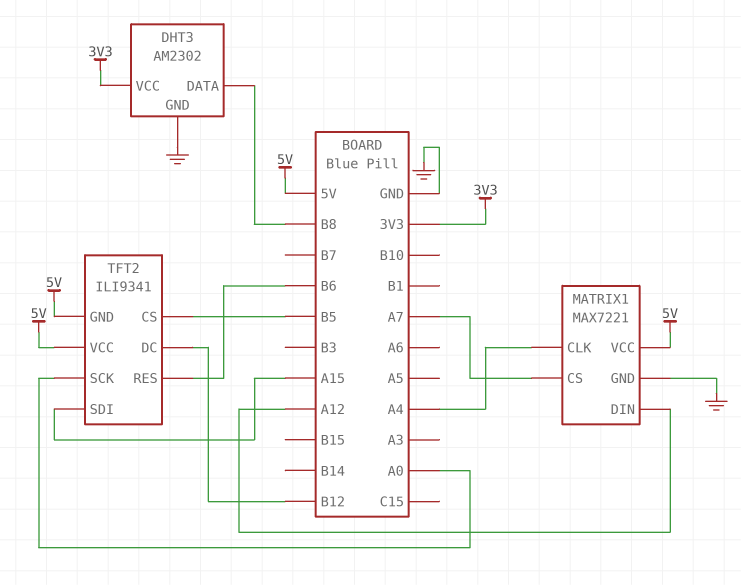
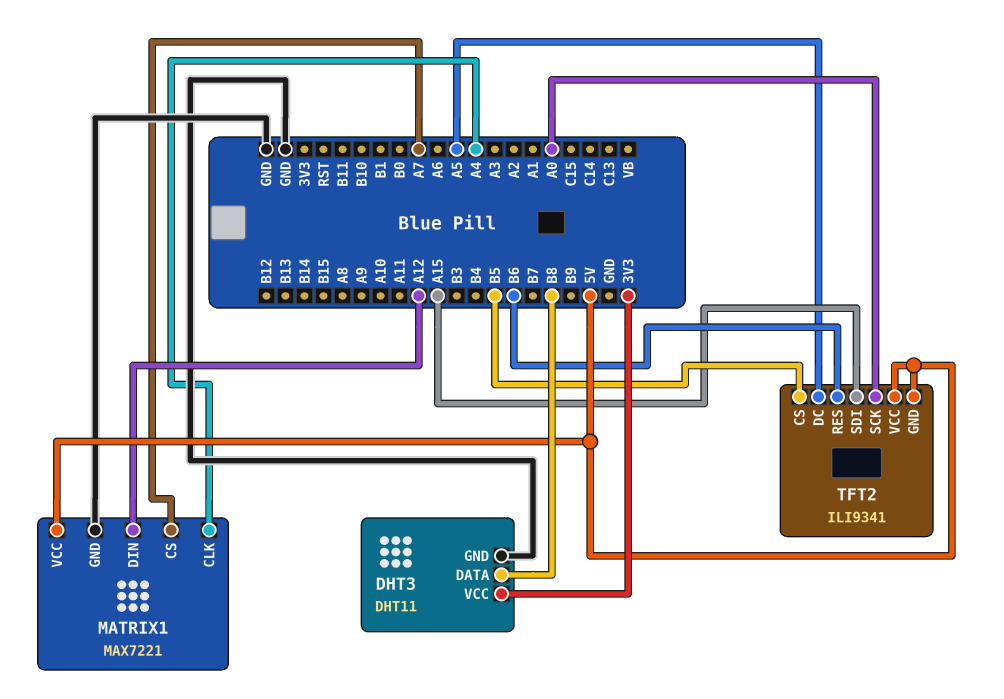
DHT3: AM2302 -> DHT11
TFT2 pin DC: B12 -> A5

